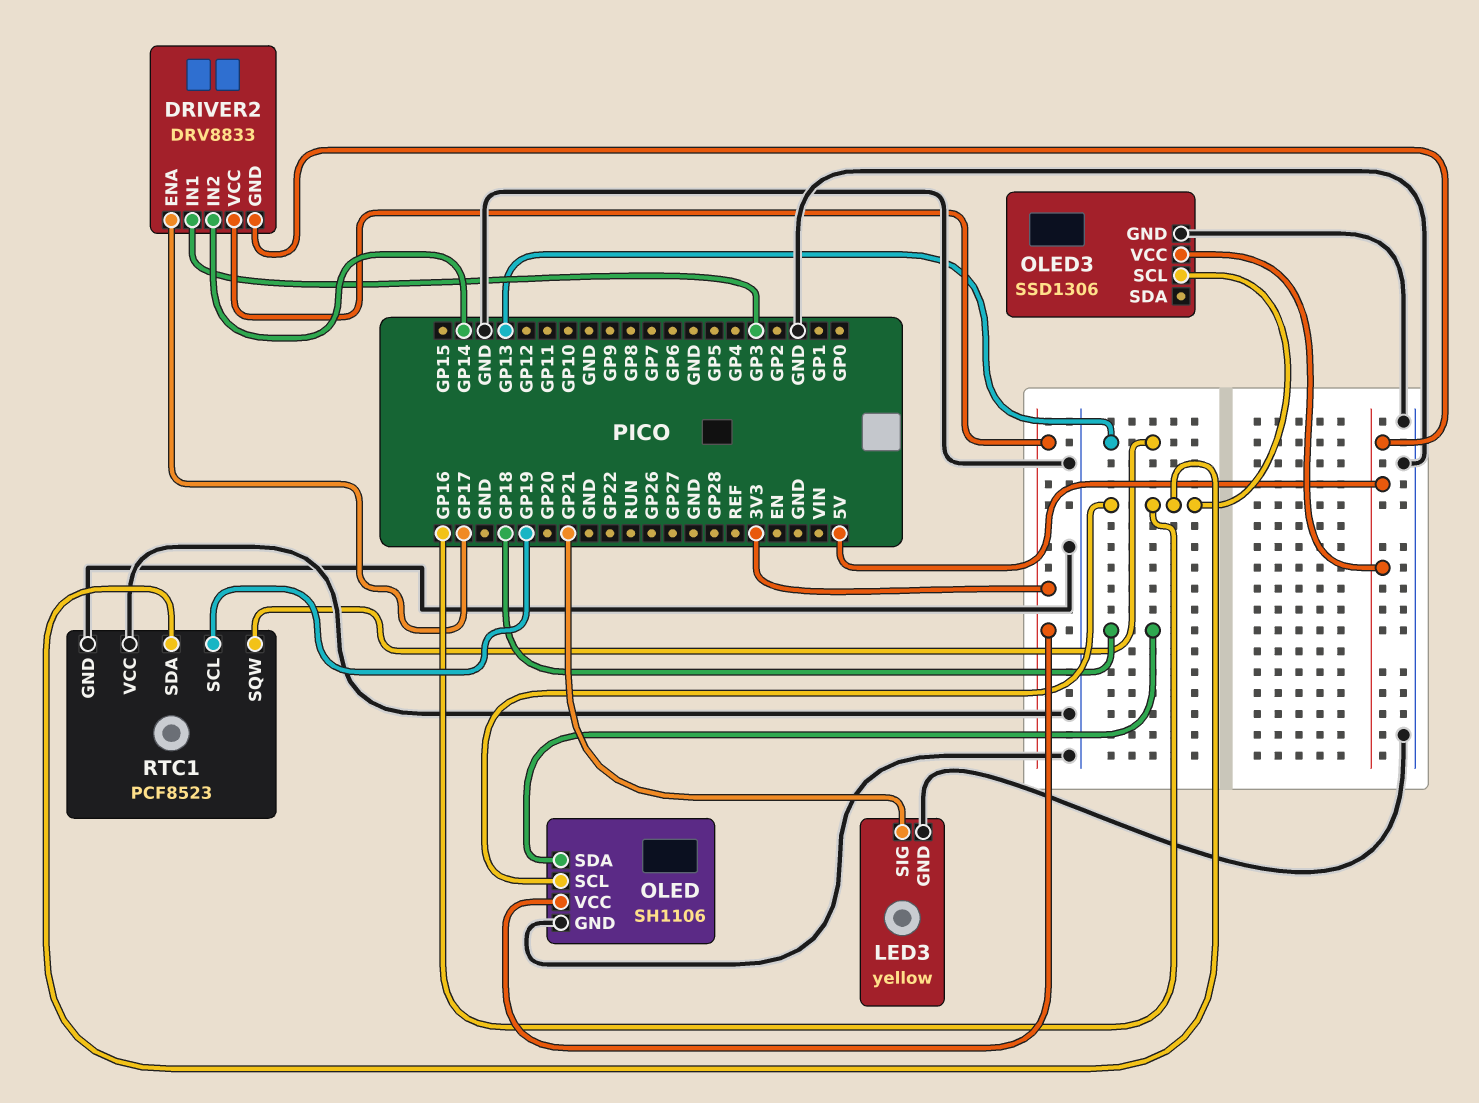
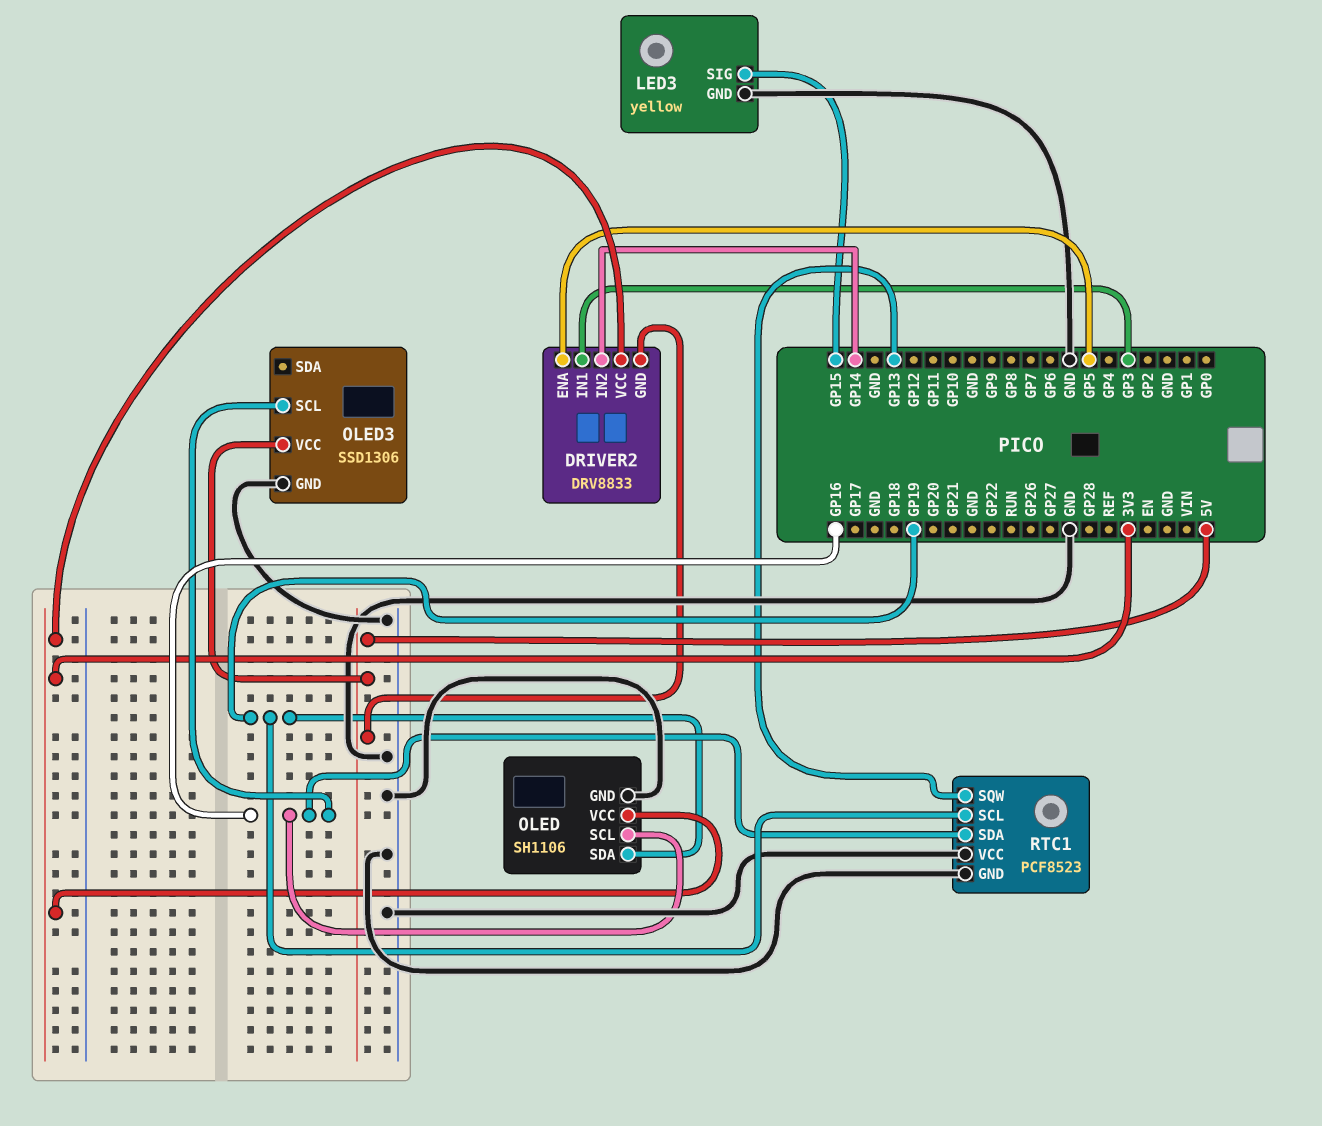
DRIVER2 pin ENA: GP17 -> GP5
LED3 pin SIG: GP21 -> GP15
OLED pin SDA: GP18 -> GP19

